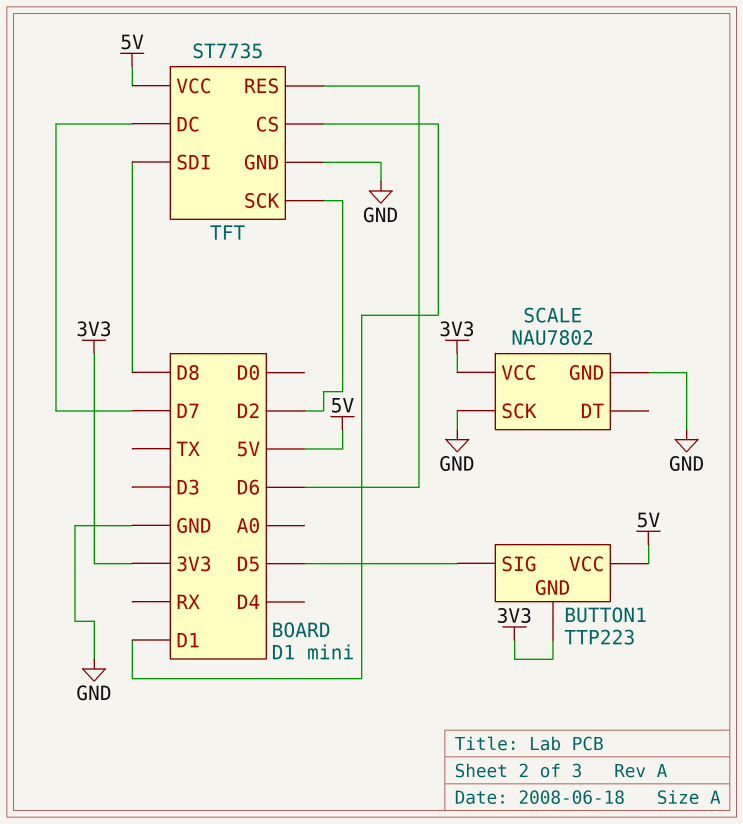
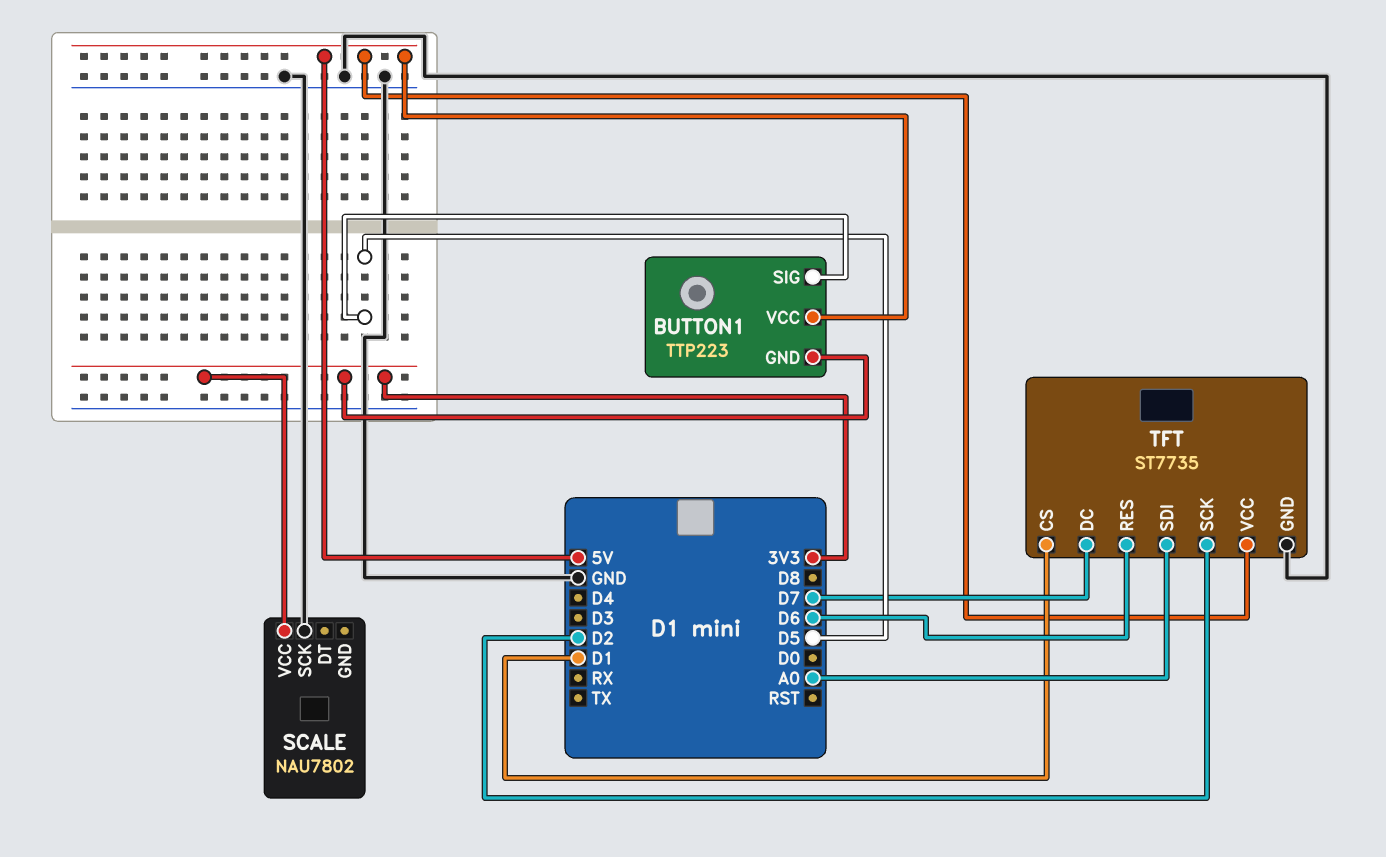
SCALE pin GND: GND -> none
TFT pin SDI: D8 -> A0

